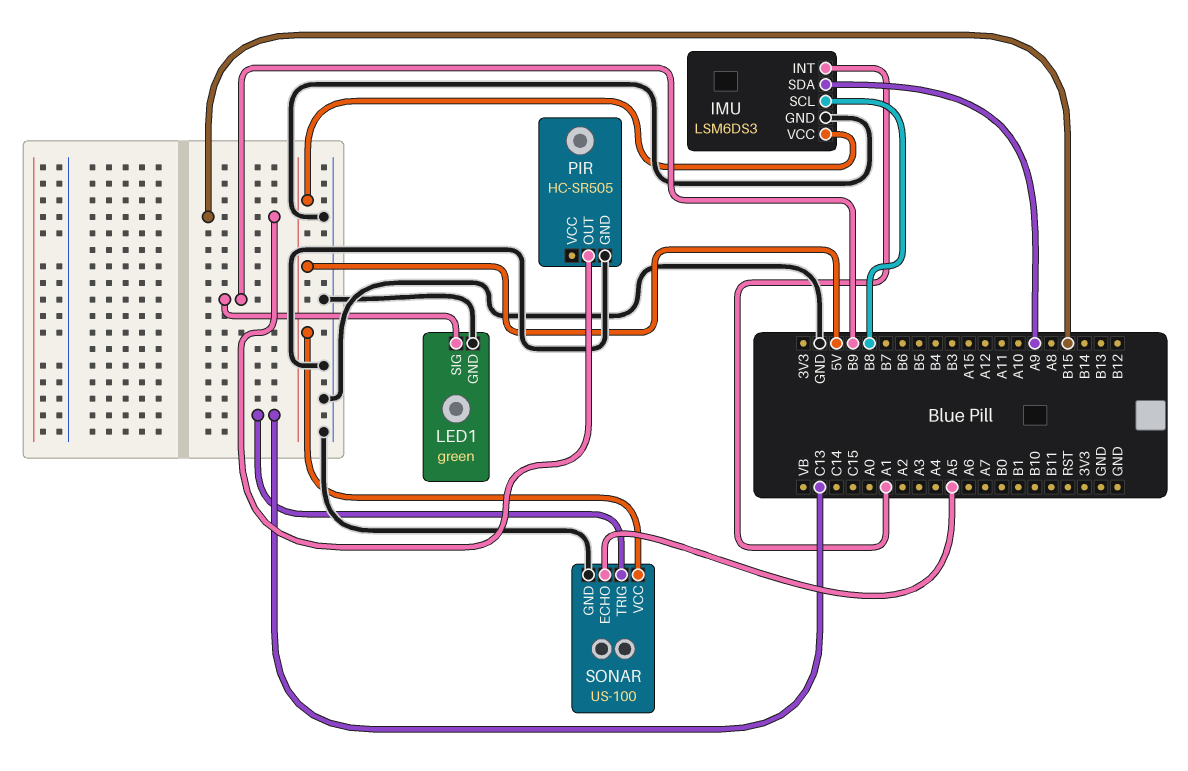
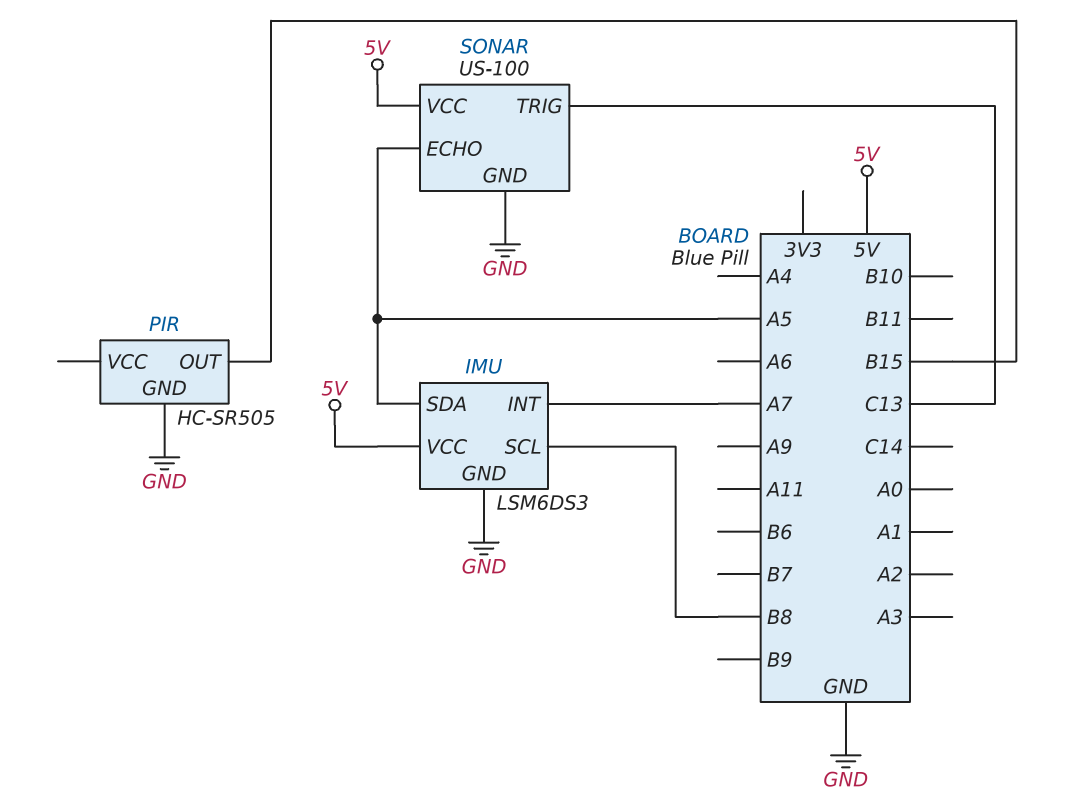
IMU pin INT: A1 -> A7
IMU pin SDA: A9 -> A5
LED1: green -> none
LED1 pin GND: GND -> none
LED1 pin SIG: B9 -> none

